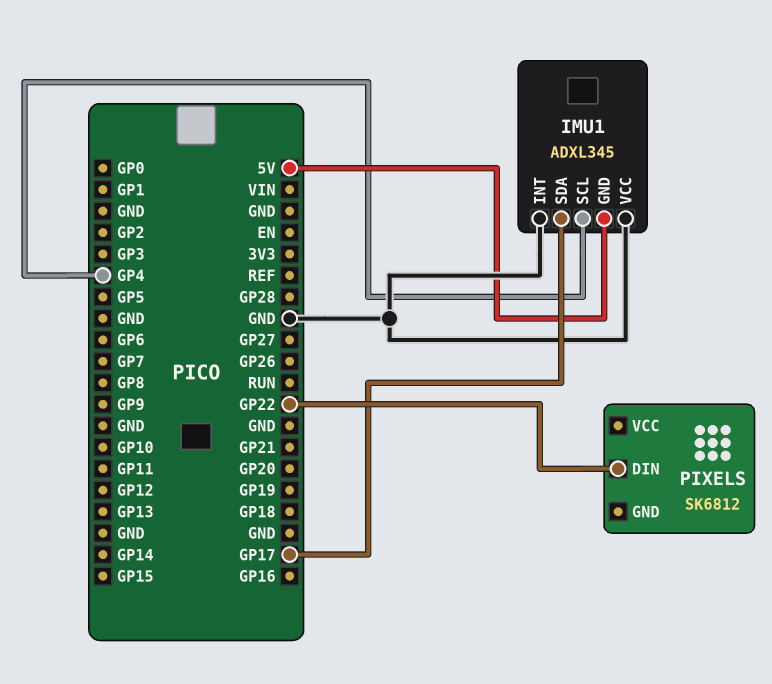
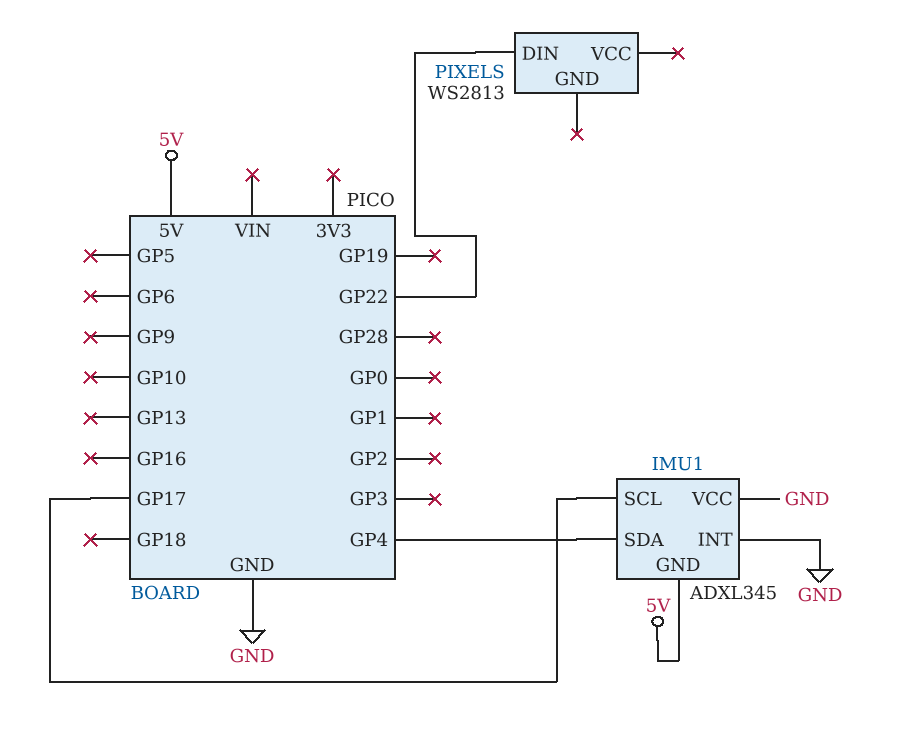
IMU1 pin SCL: GP4 -> GP17
IMU1 pin SDA: GP17 -> GP4
PIXELS: SK6812 -> WS2813

